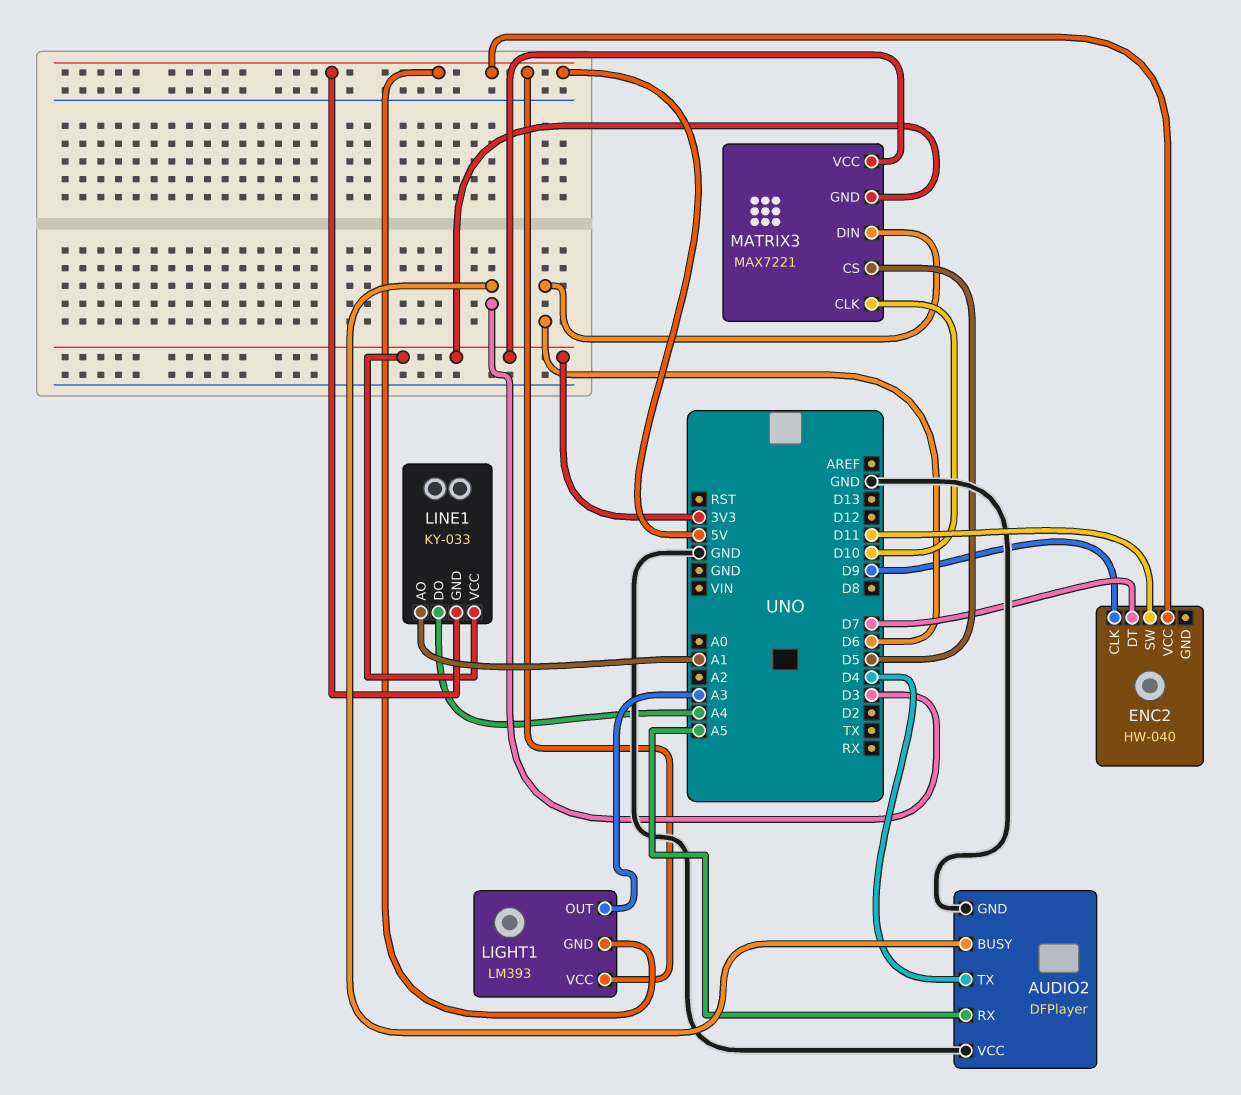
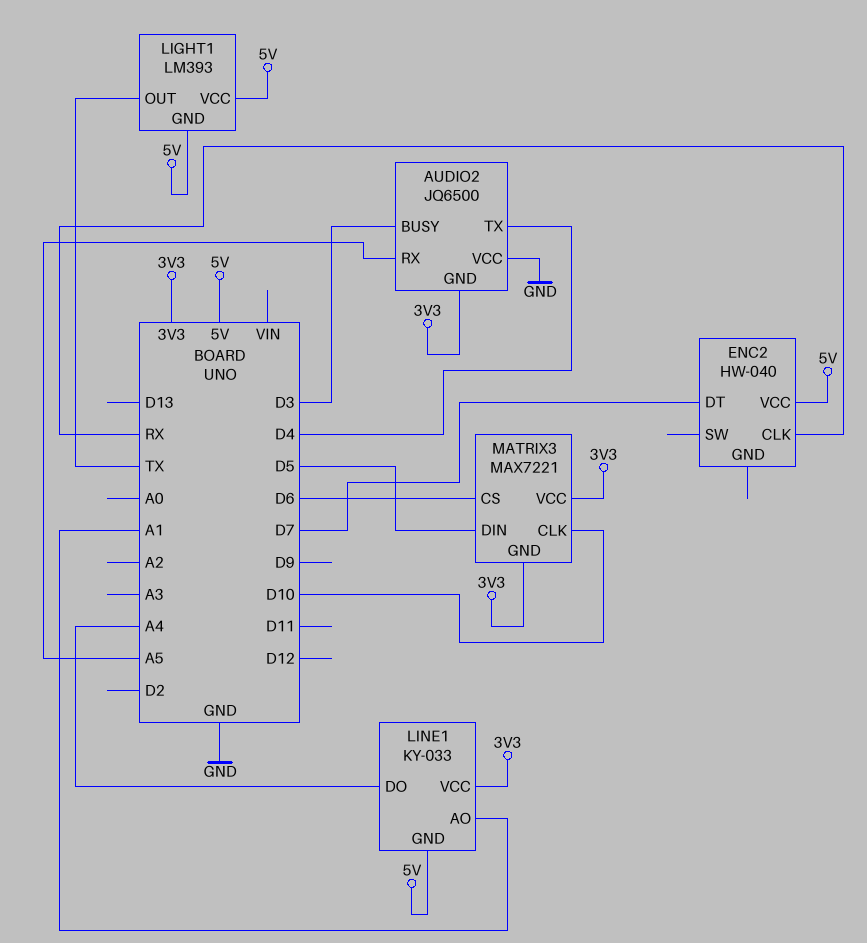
AUDIO2: DFPlayer -> JQ6500
AUDIO2 pin GND: GND -> 3V3
ENC2 pin CLK: D9 -> RX
ENC2 pin SW: D11 -> none
LIGHT1 pin OUT: A3 -> TX
MATRIX3 pin CS: D5 -> D6
MATRIX3 pin DIN: D6 -> D5

